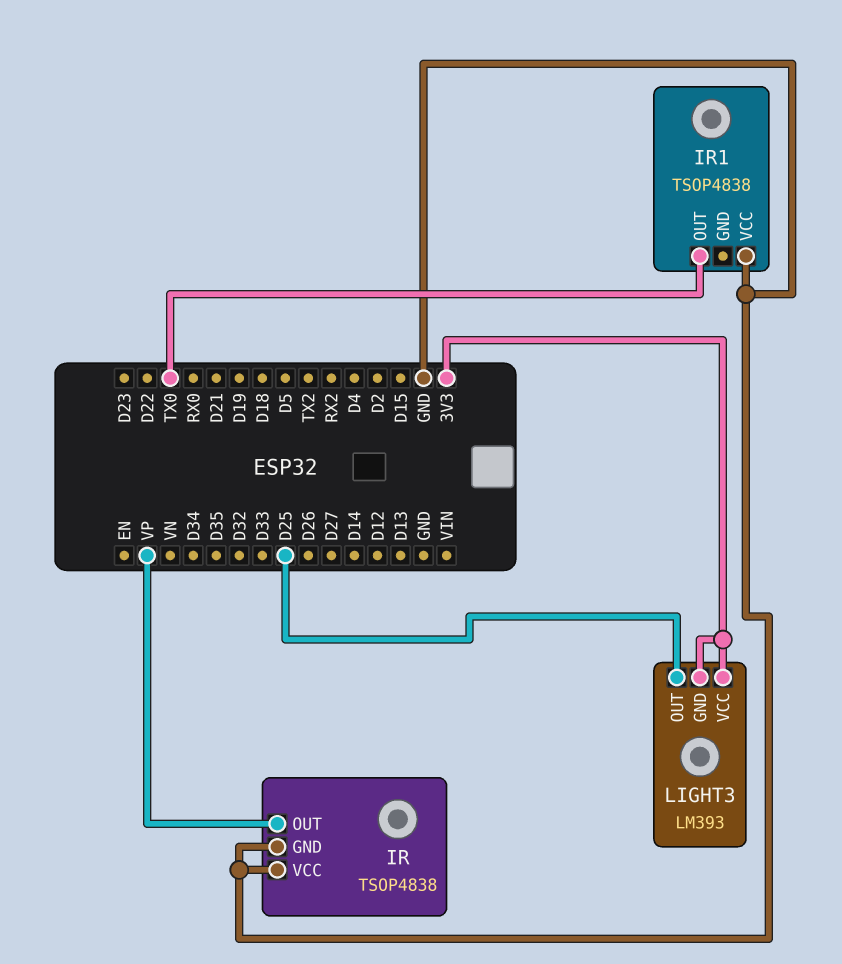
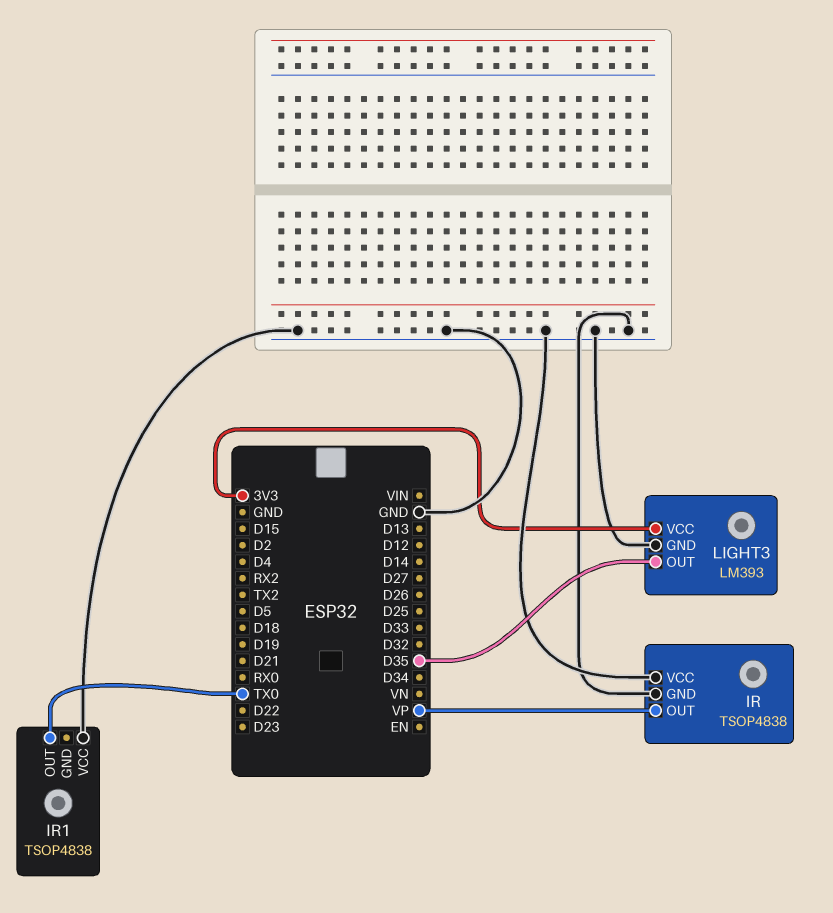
LIGHT3 pin GND: 3V3 -> GND
LIGHT3 pin OUT: D25 -> D35

